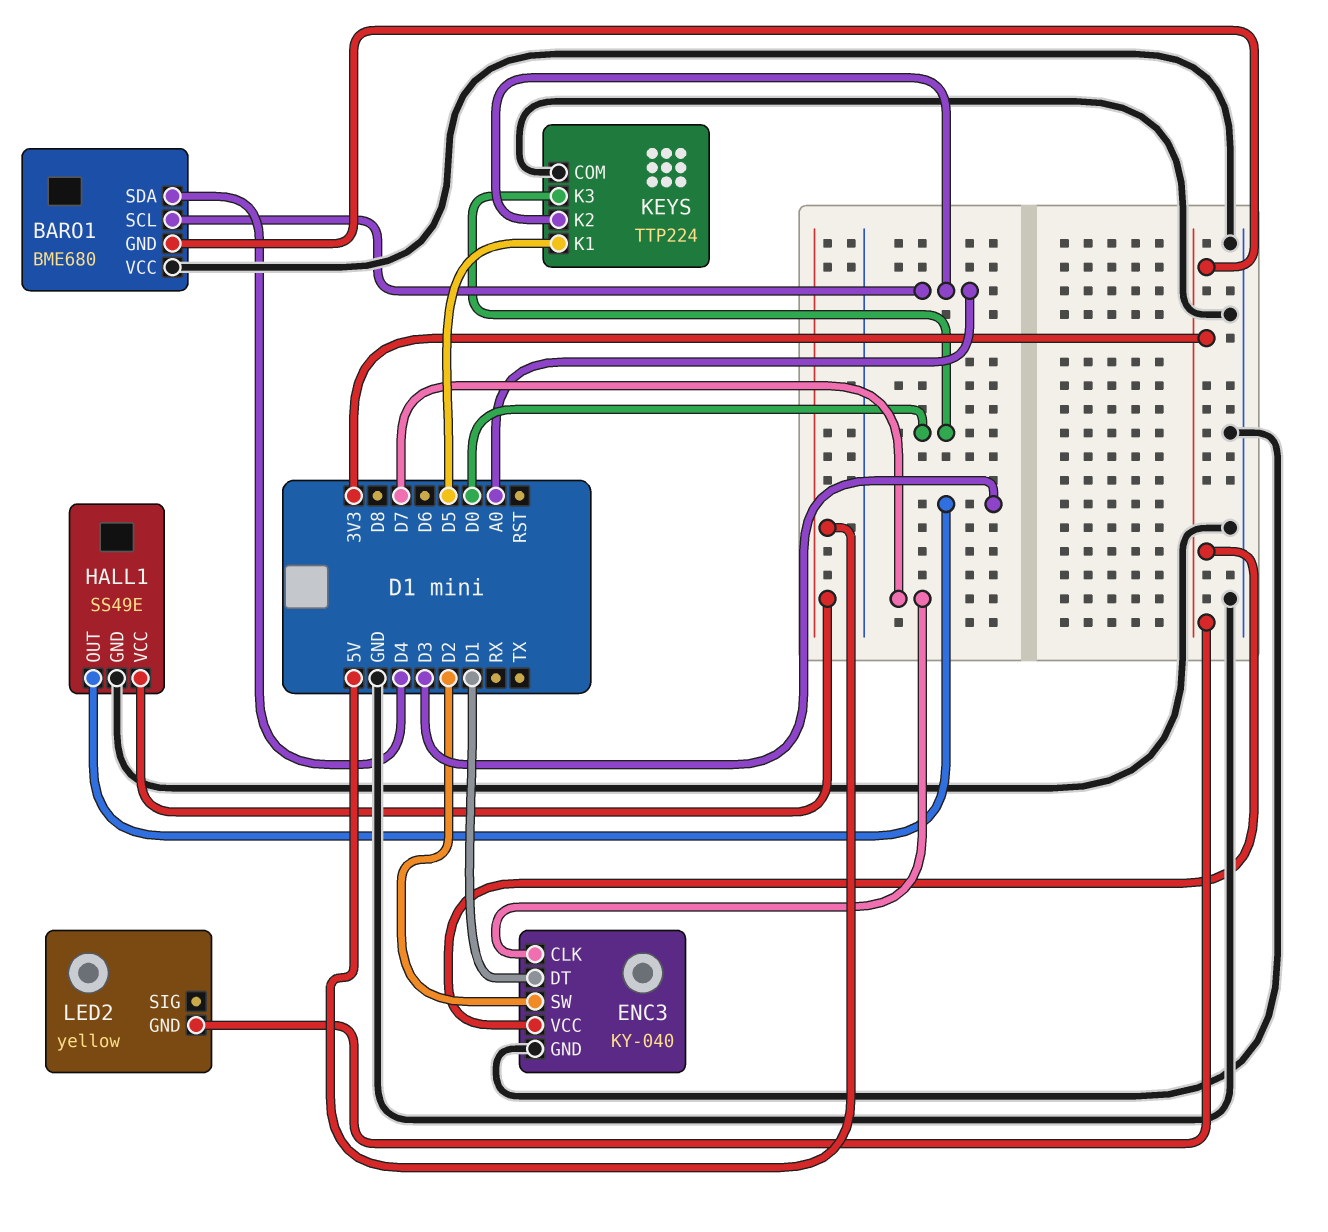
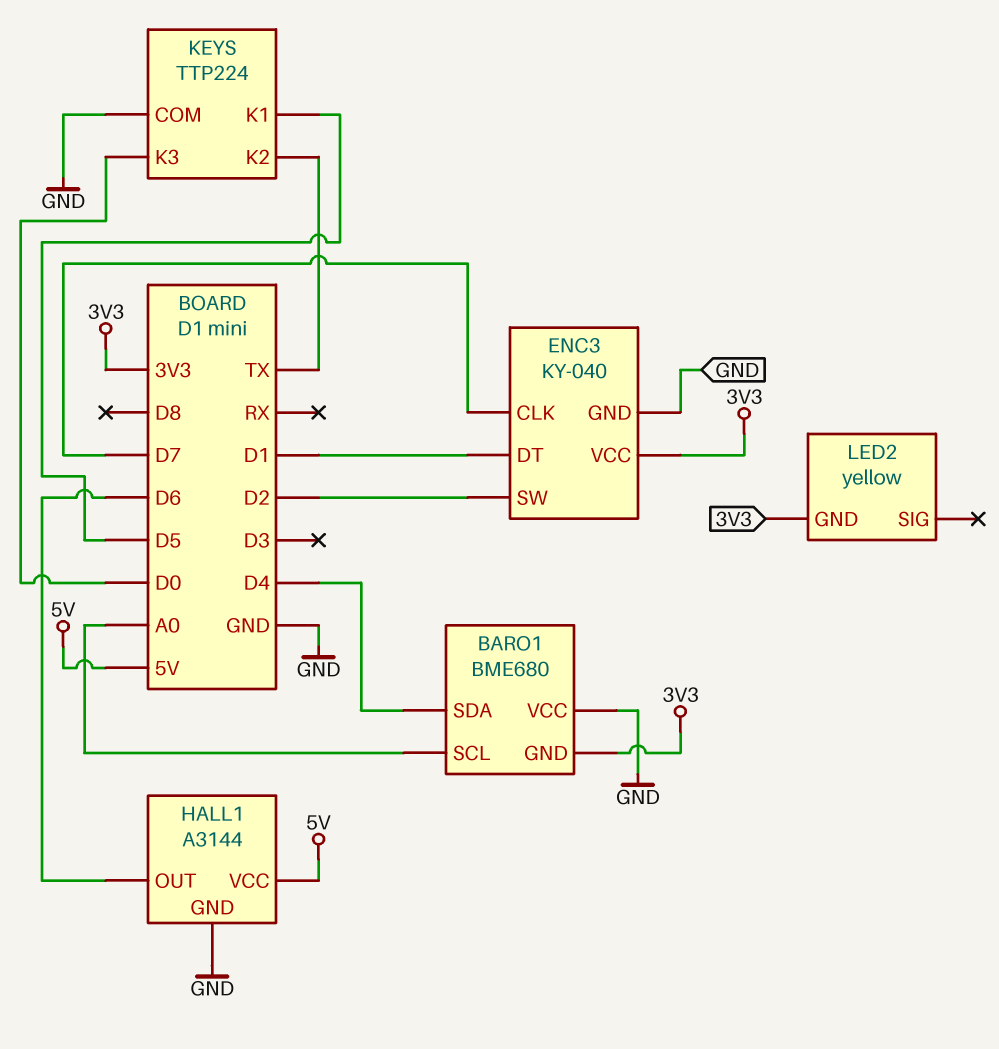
HALL1: SS49E -> A3144
HALL1 pin OUT: D3 -> D6
KEYS pin K2: A0 -> TX

